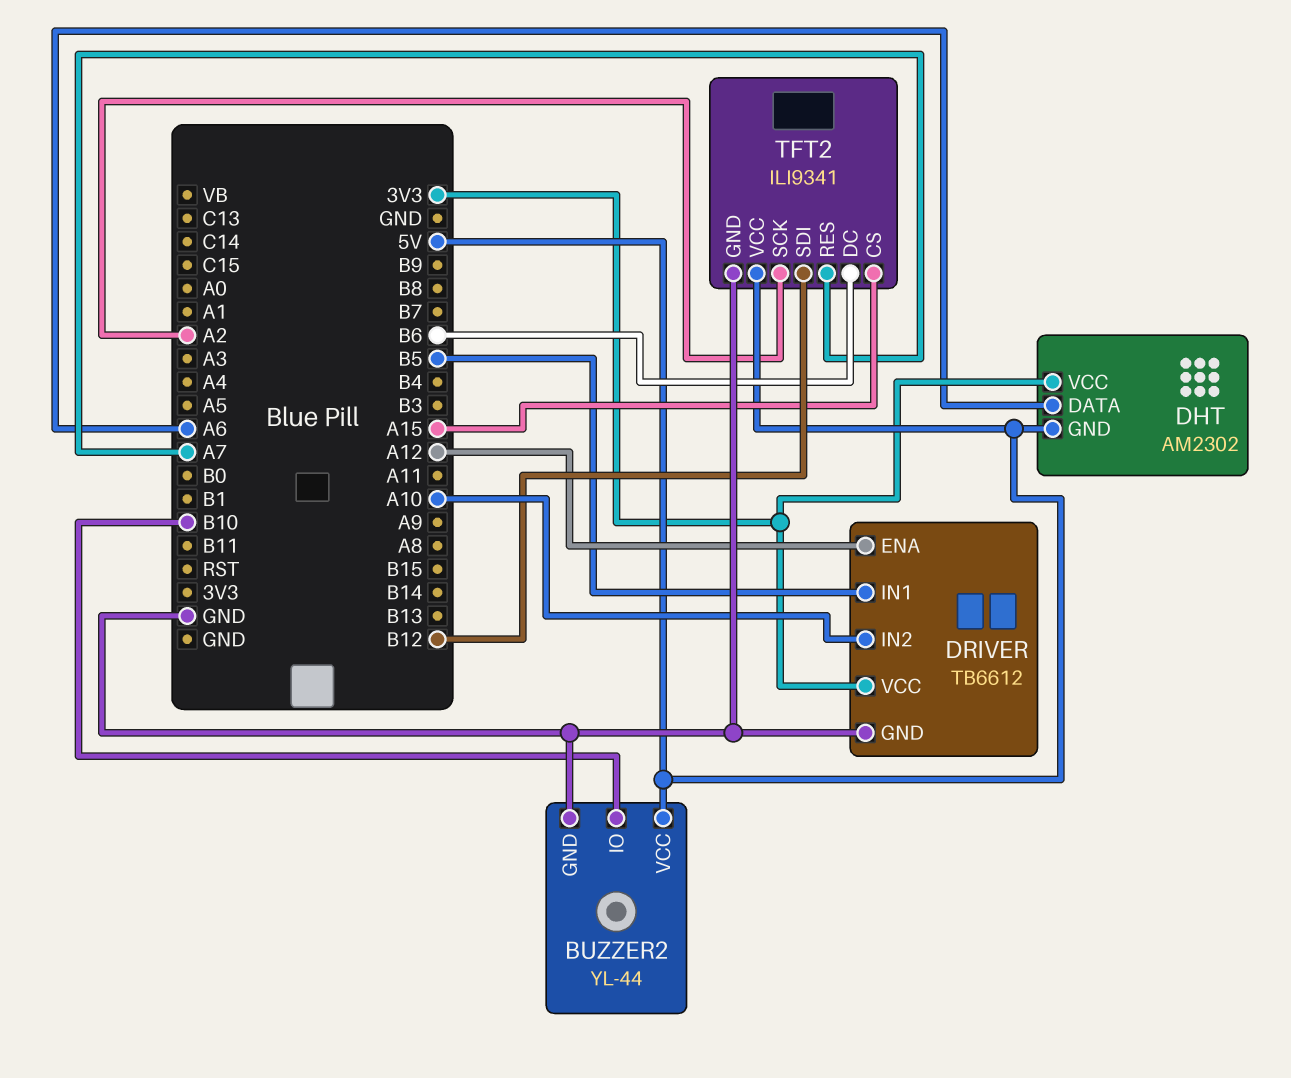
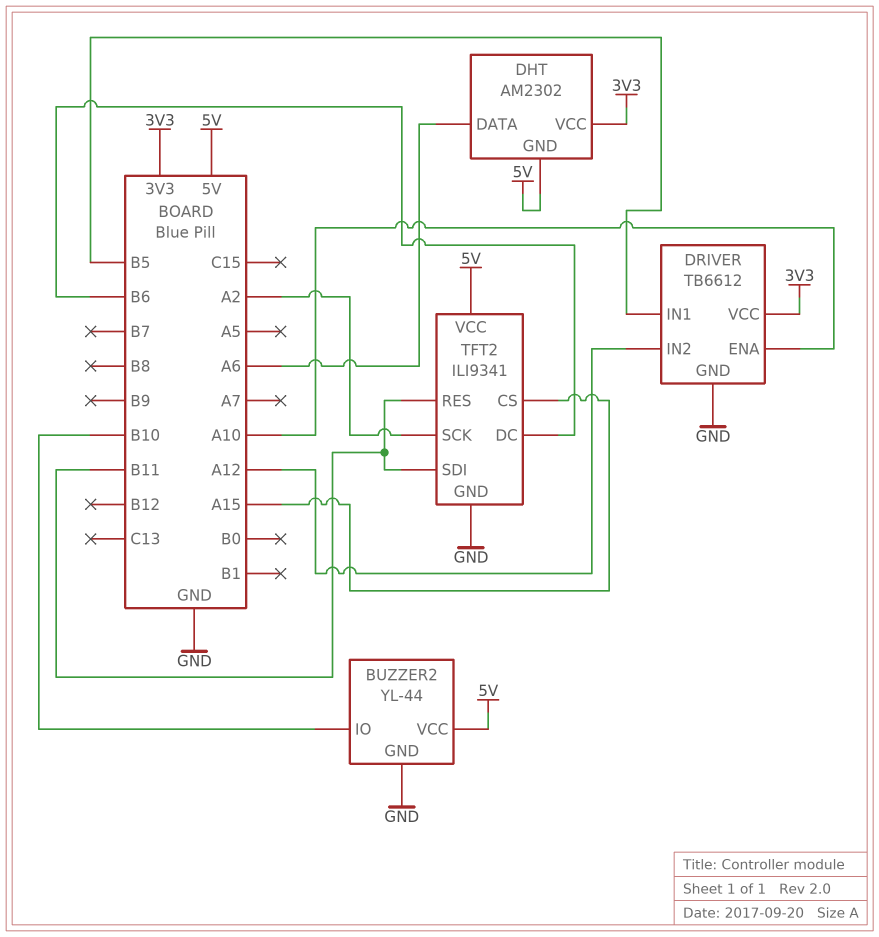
DRIVER pin ENA: A12 -> A10
DRIVER pin IN2: A10 -> A12
TFT2 pin RES: A7 -> B11
TFT2 pin SDI: B12 -> B11

